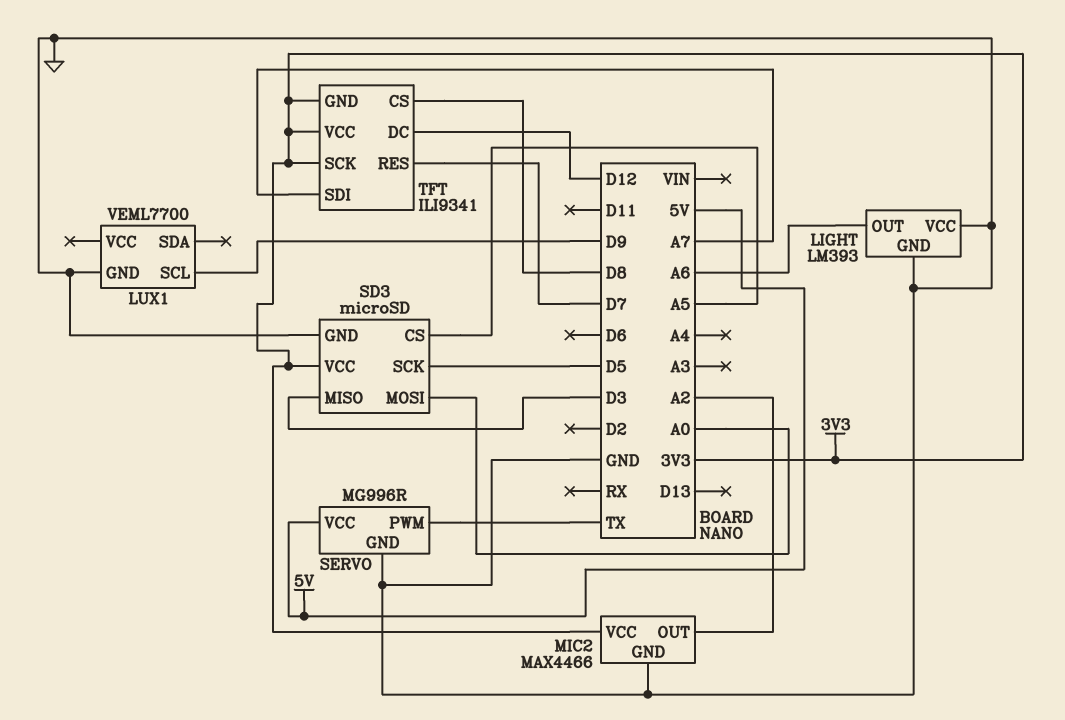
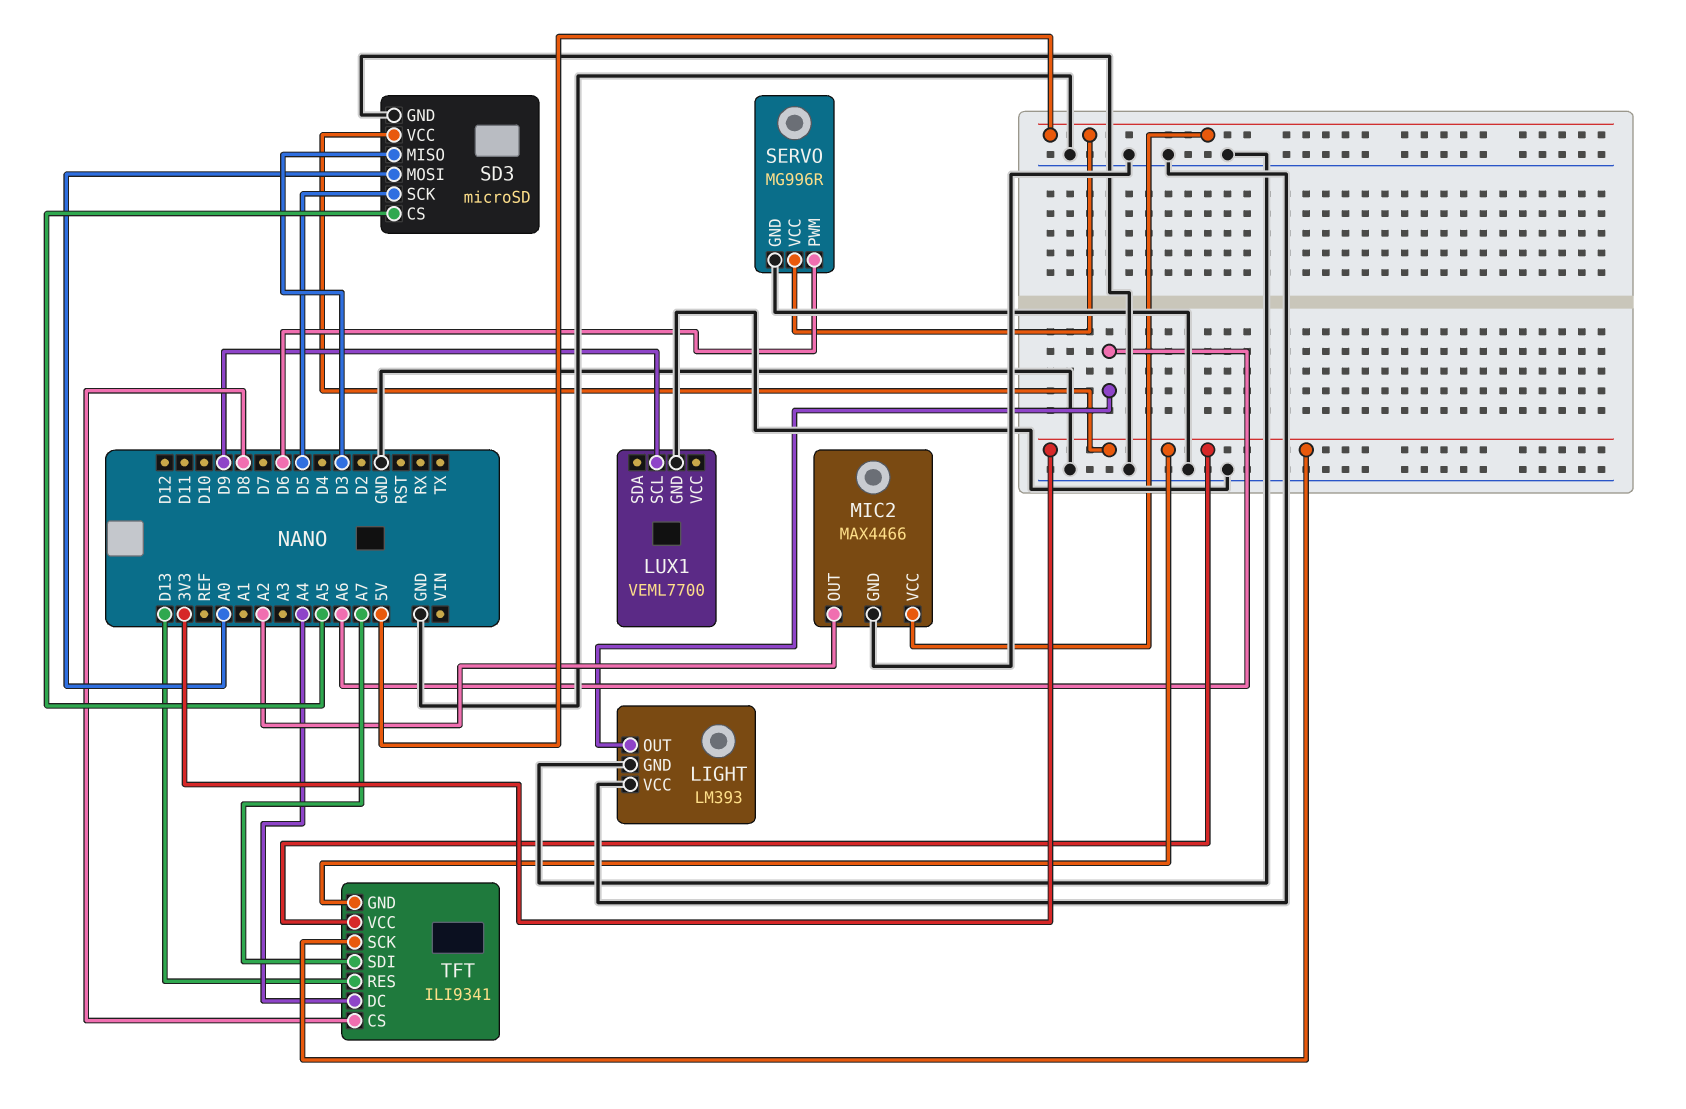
MIC2 pin VCC: 3V3 -> 5V
SERVO pin PWM: TX -> D6
TFT pin DC: D12 -> A4
TFT pin RES: D7 -> D13

